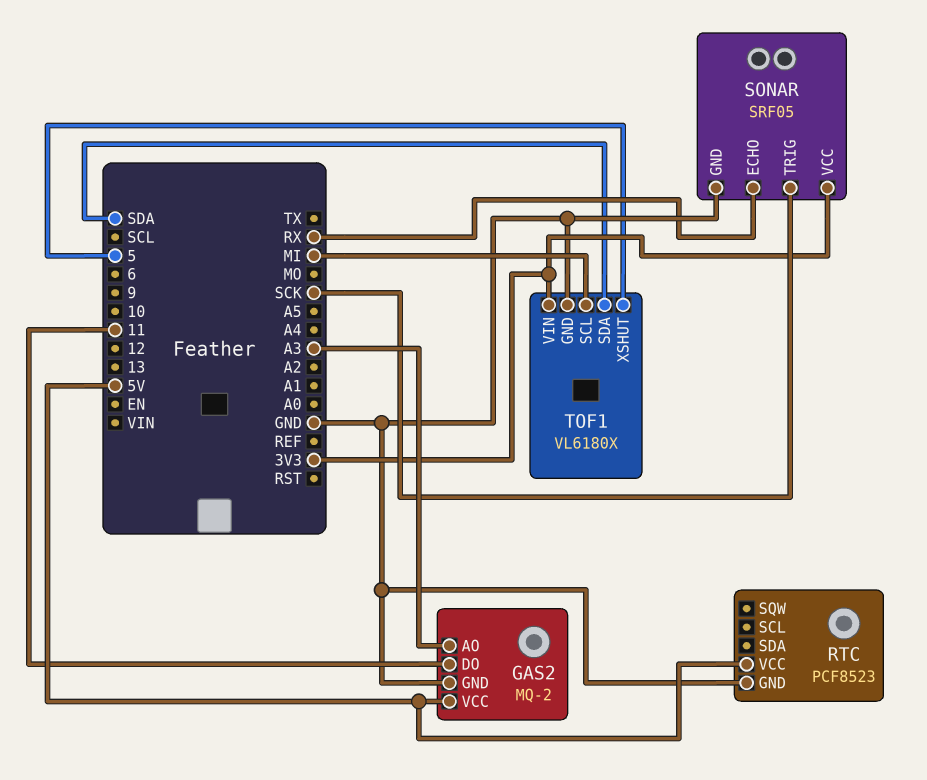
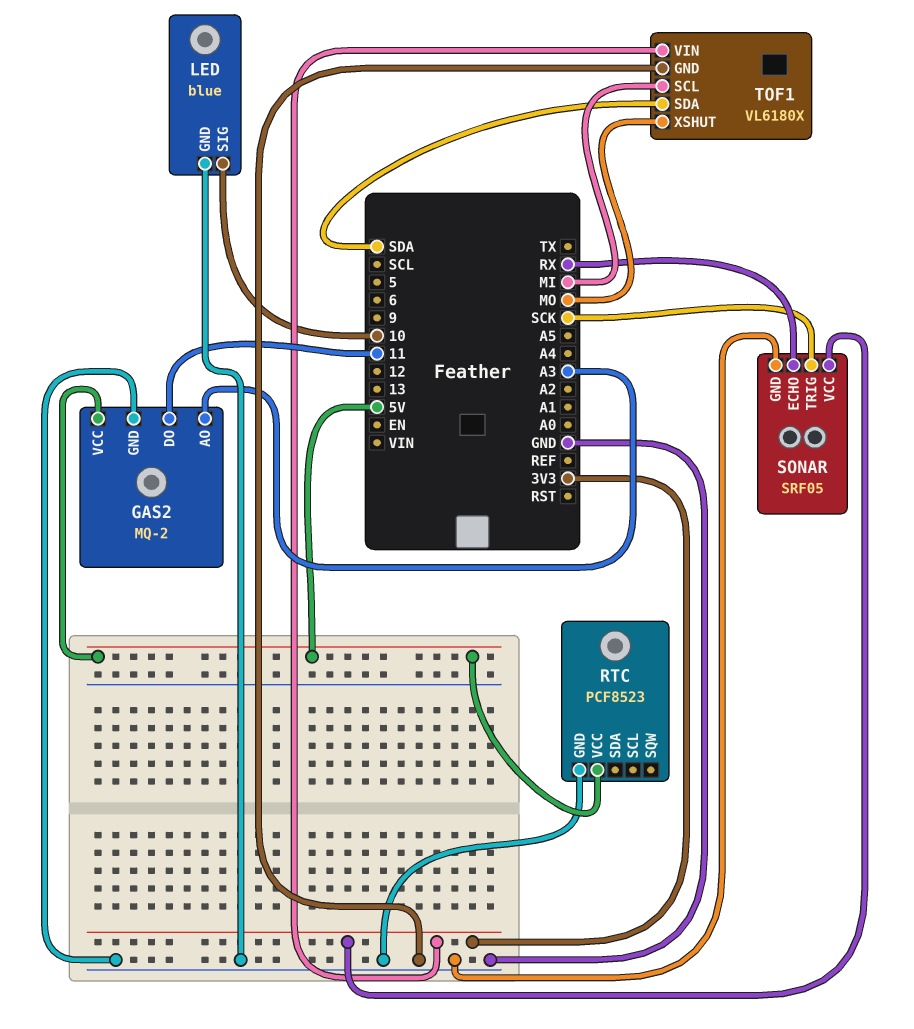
LED: none -> blue
LED pin GND: none -> GND
LED pin SIG: none -> 10
TOF1 pin XSHUT: 5 -> MO

